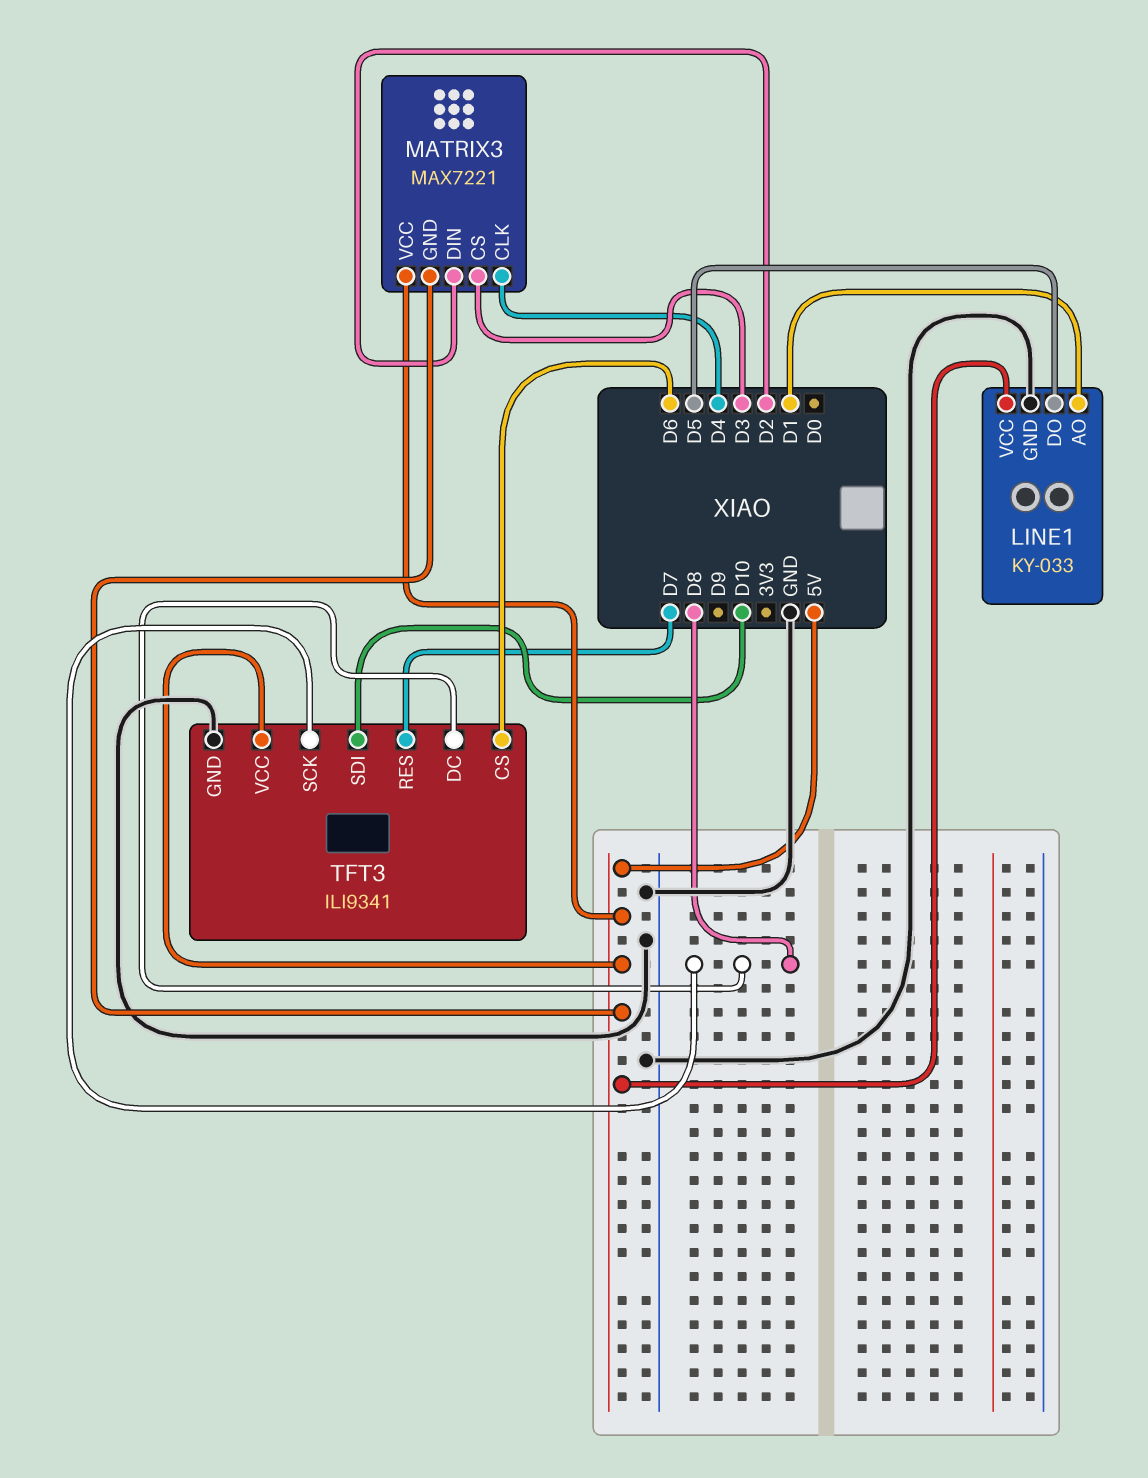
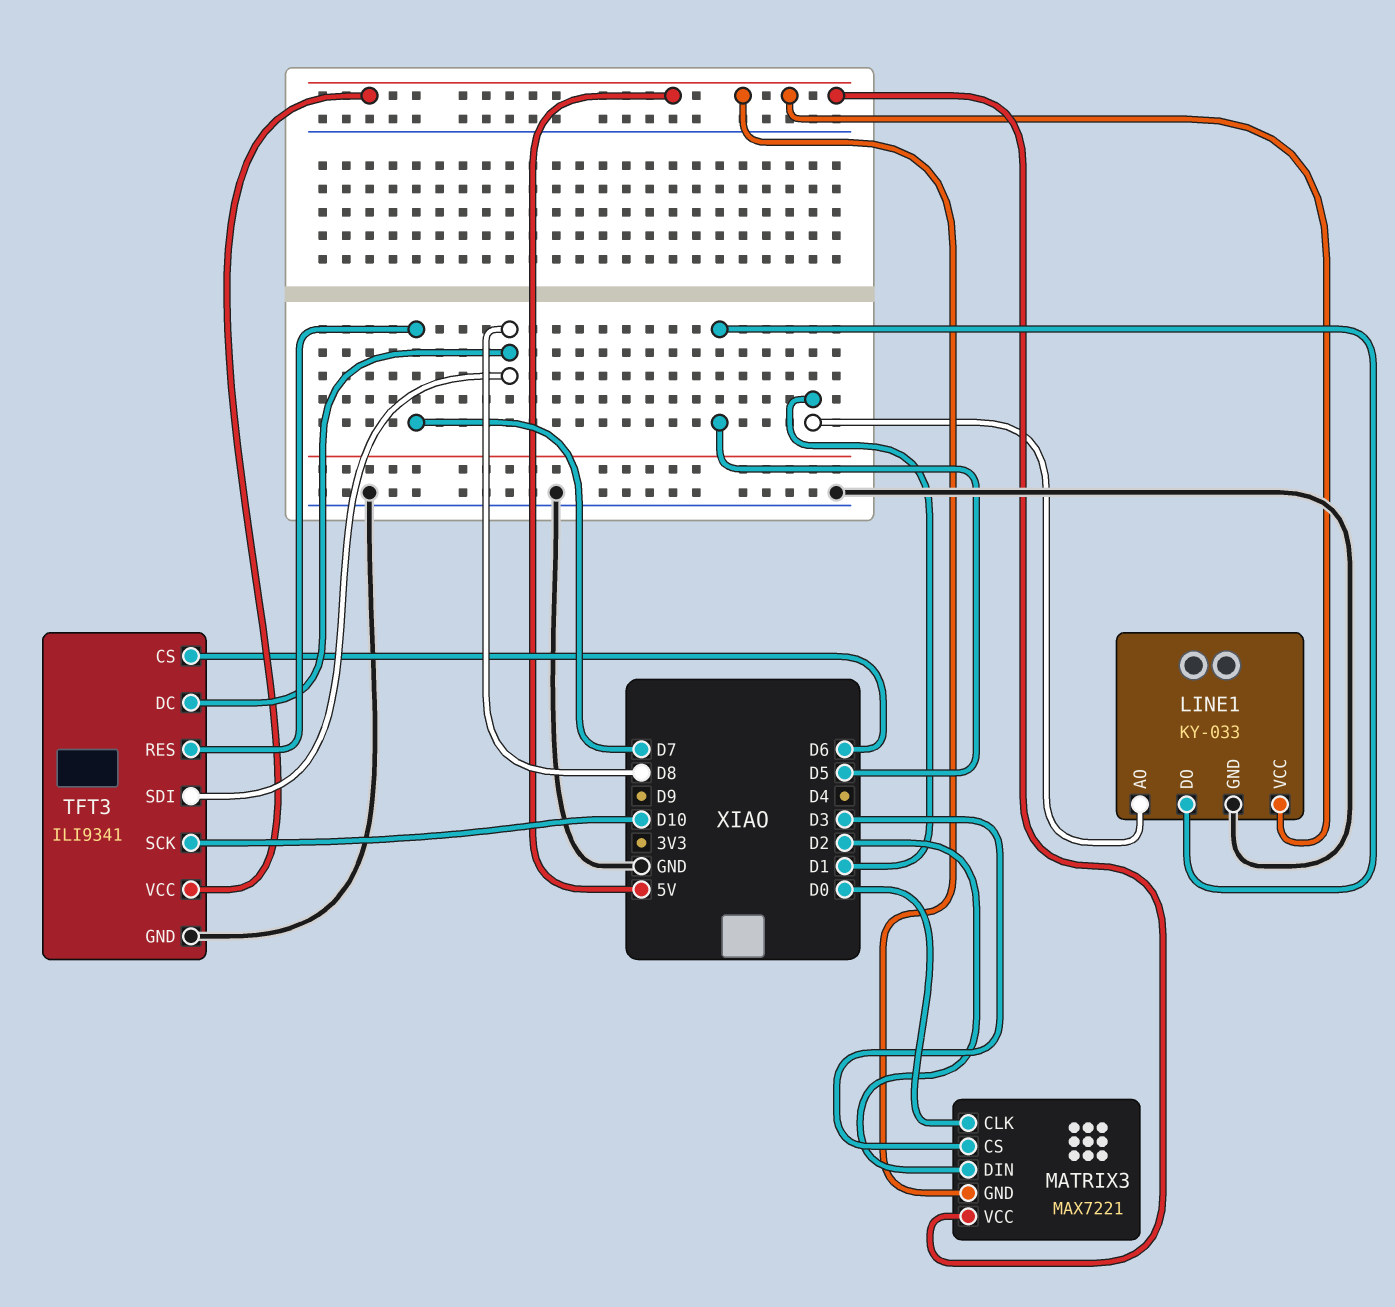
MATRIX3 pin CLK: D4 -> D0
TFT3 pin SCK: D8 -> D10
TFT3 pin SDI: D10 -> D8

